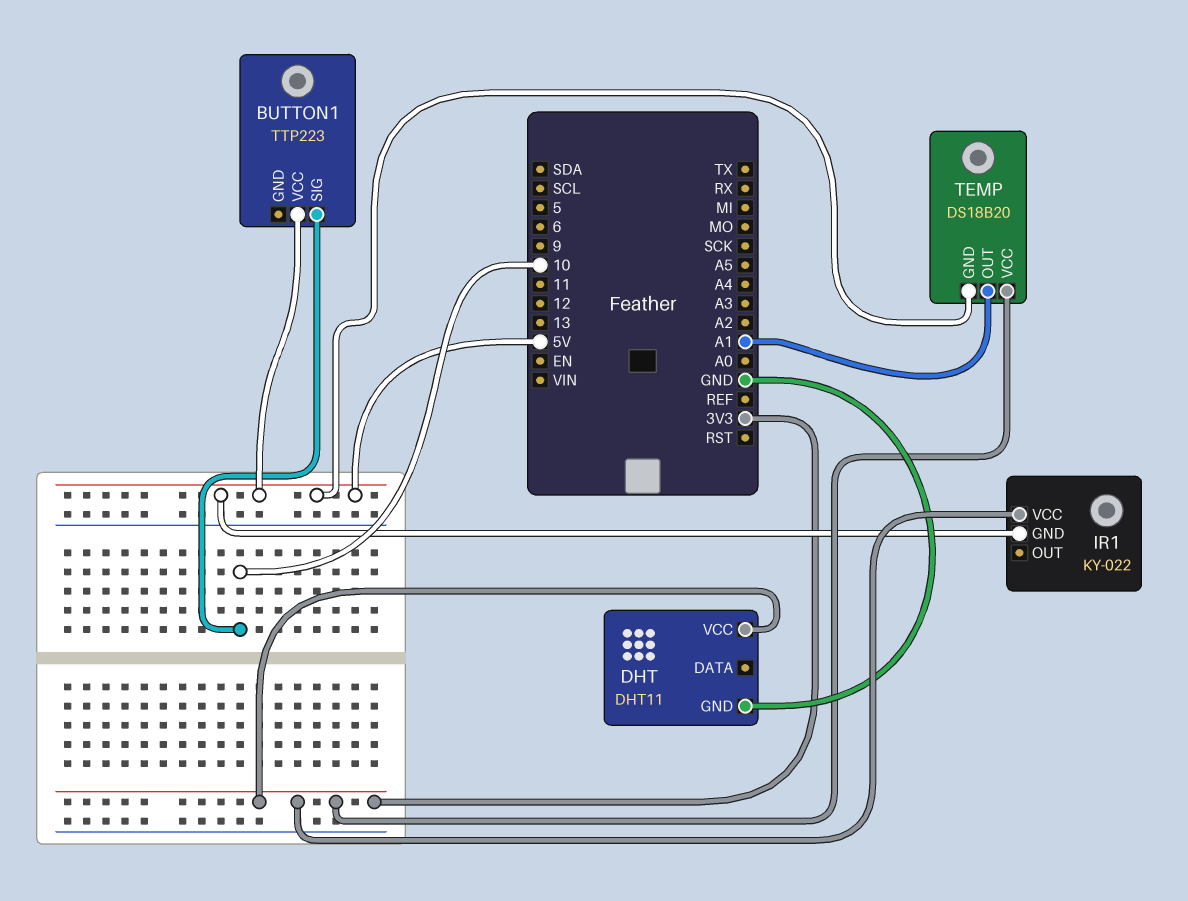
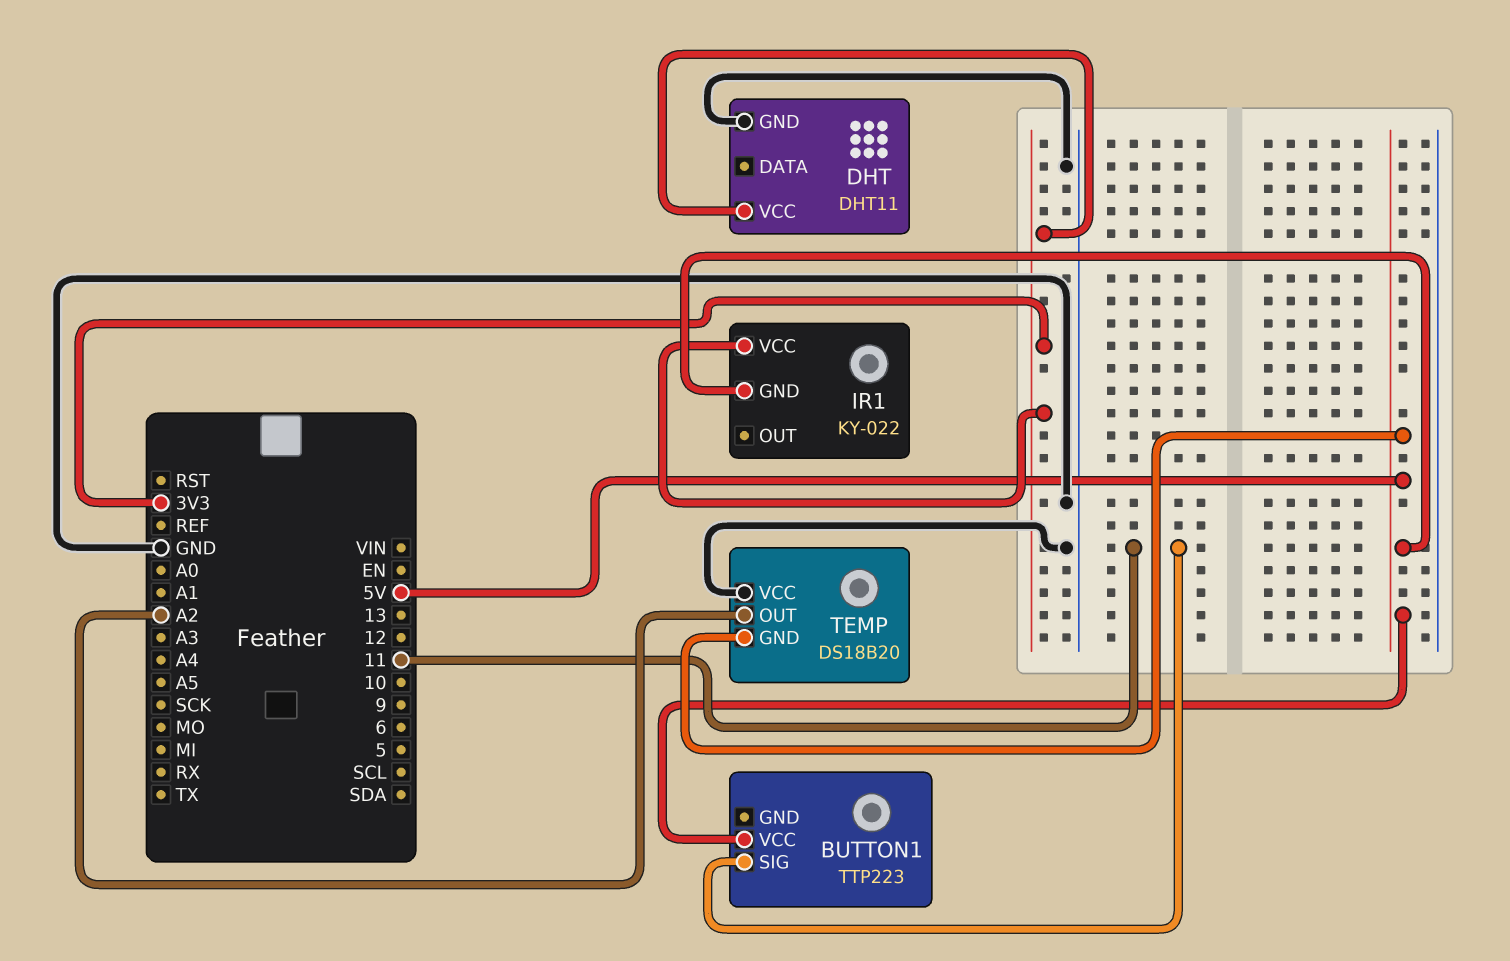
BUTTON1 pin SIG: 10 -> 11
TEMP pin OUT: A1 -> A2
TEMP pin VCC: 3V3 -> GND

